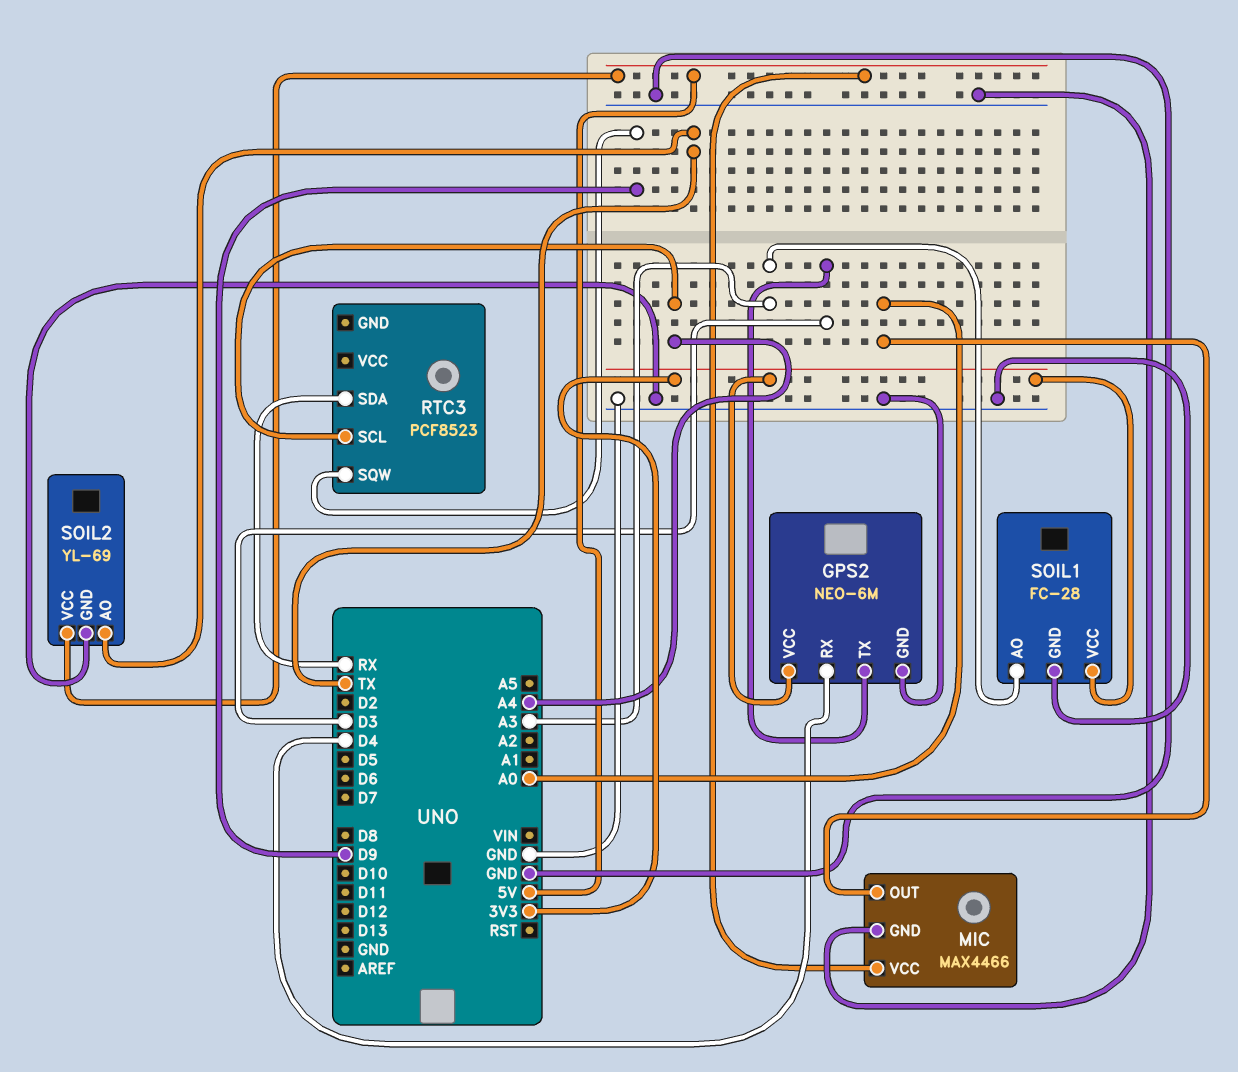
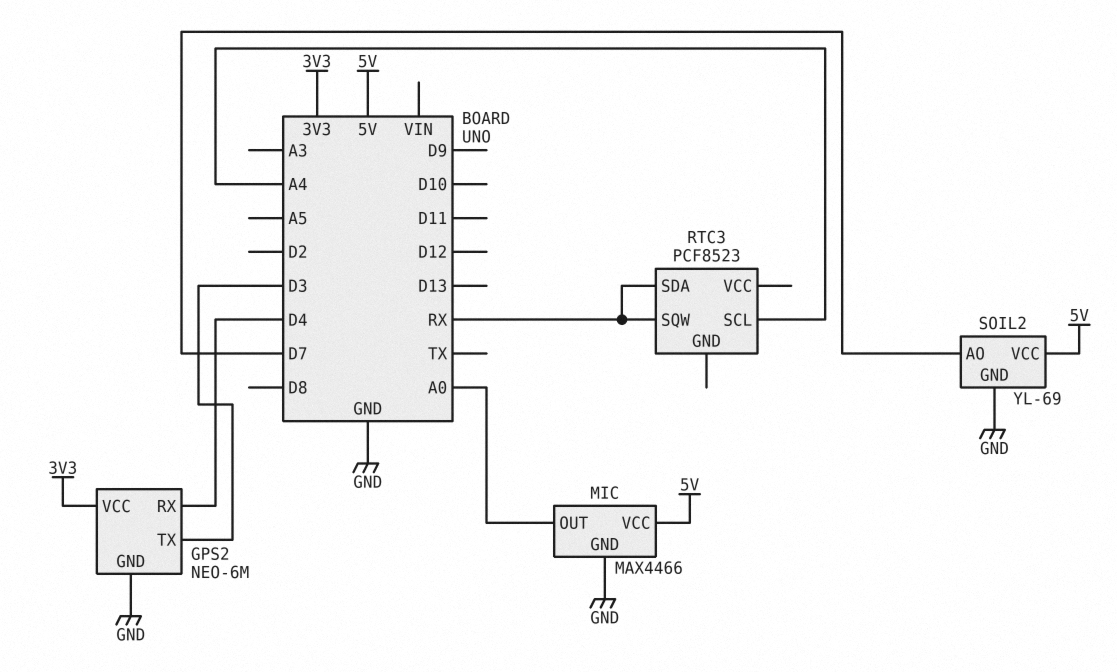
RTC3 pin SQW: D9 -> RX
SOIL1: FC-28 -> none
SOIL1 pin AO: A3 -> none
SOIL1 pin GND: GND -> none
SOIL1 pin VCC: 3V3 -> none
SOIL2 pin AO: TX -> D7

